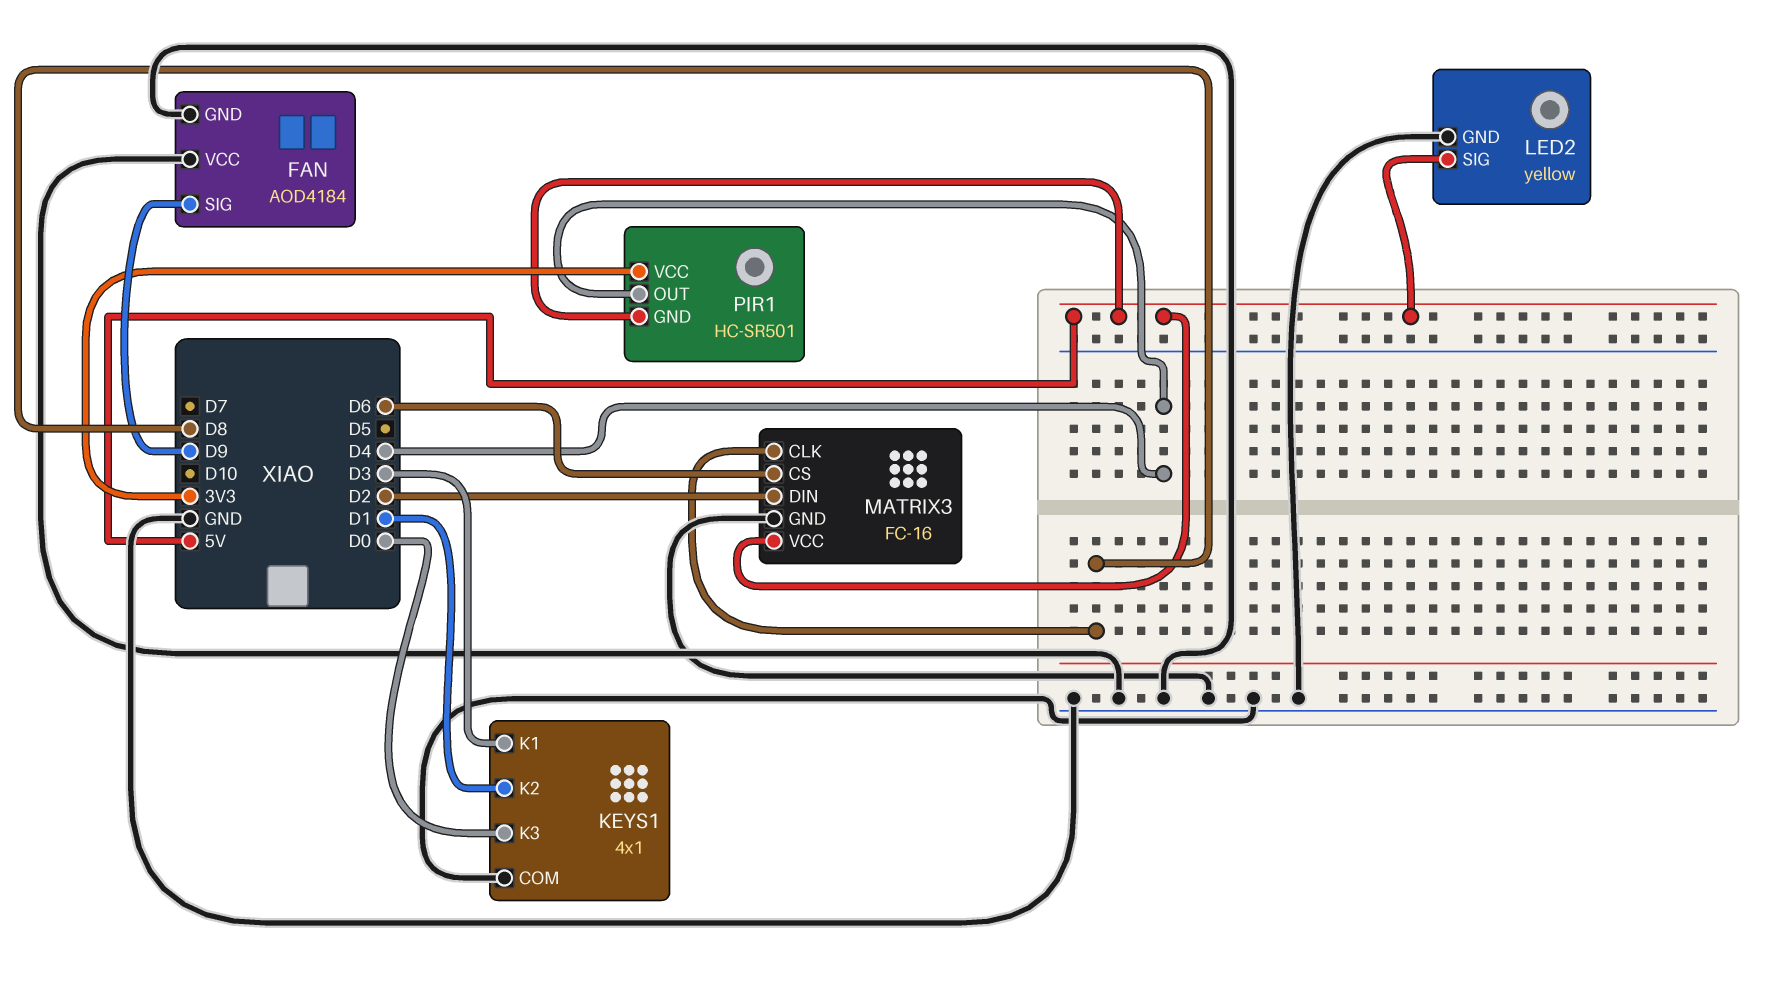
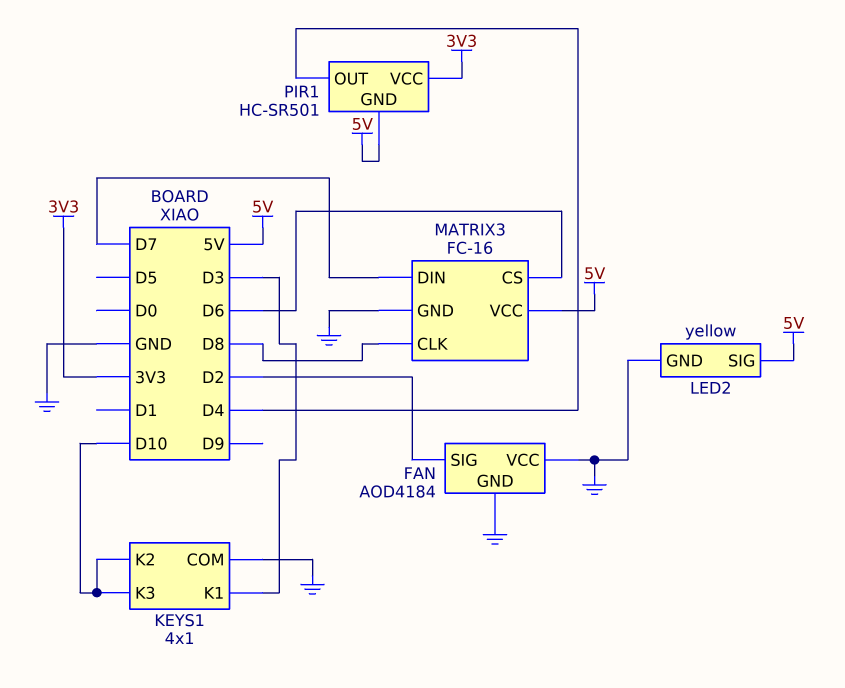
FAN pin SIG: D9 -> D2
KEYS1 pin K2: D1 -> D10
KEYS1 pin K3: D0 -> D10
MATRIX3 pin DIN: D2 -> D7

